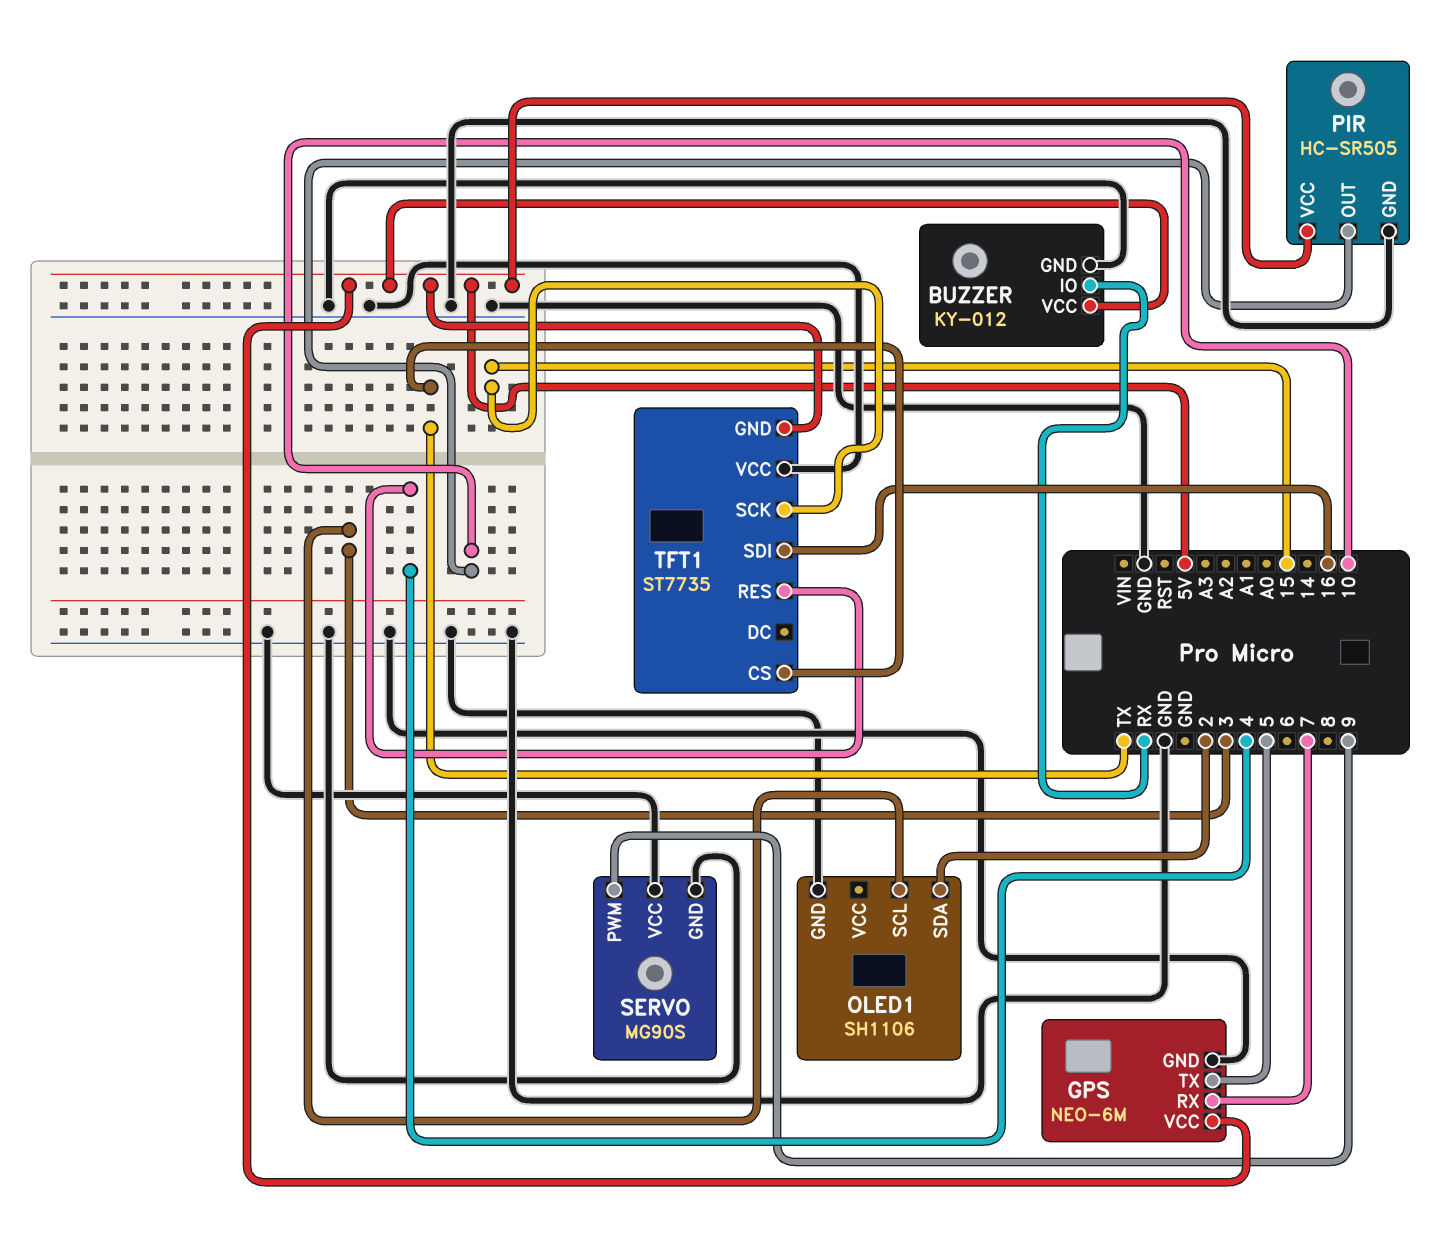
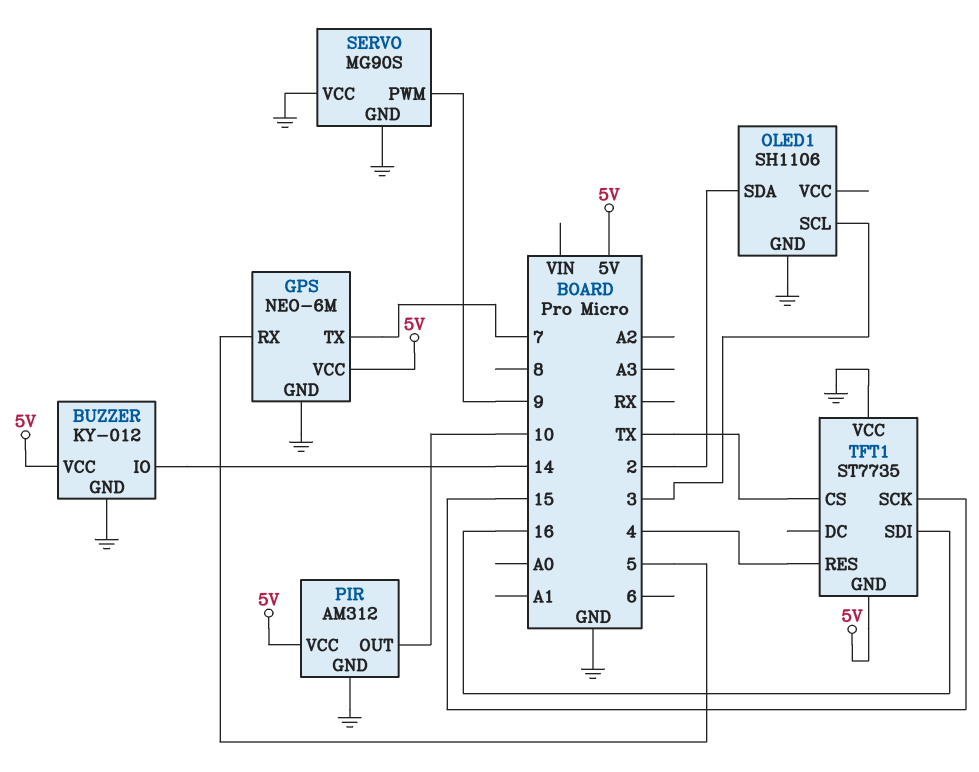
BUZZER pin IO: RX -> 14
GPS pin RX: 7 -> 5
GPS pin TX: 5 -> 7
PIR: HC-SR505 -> AM312

